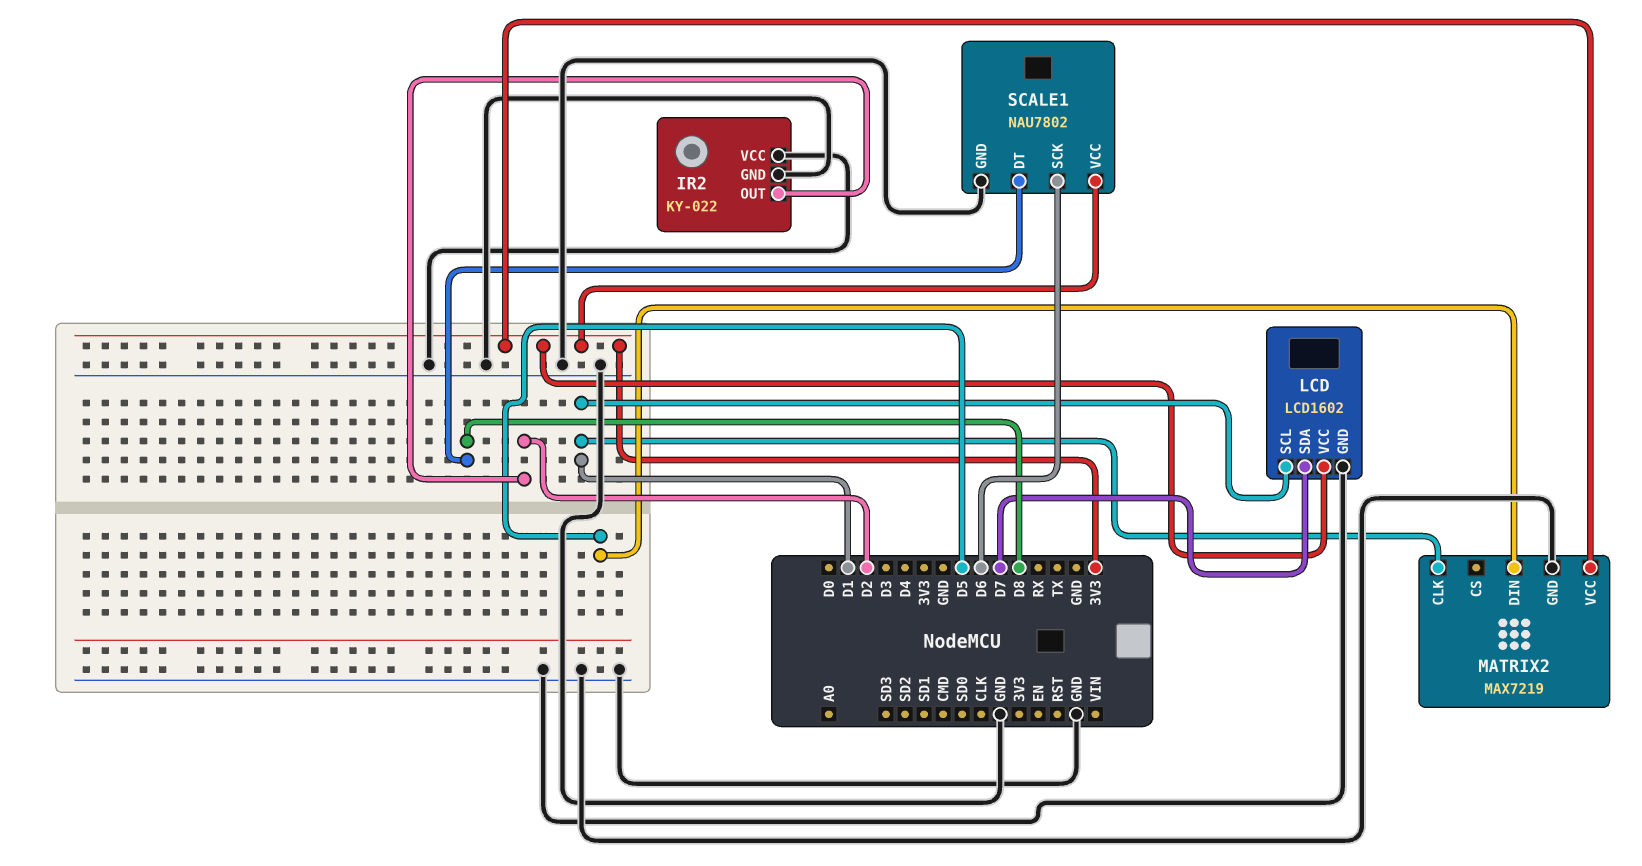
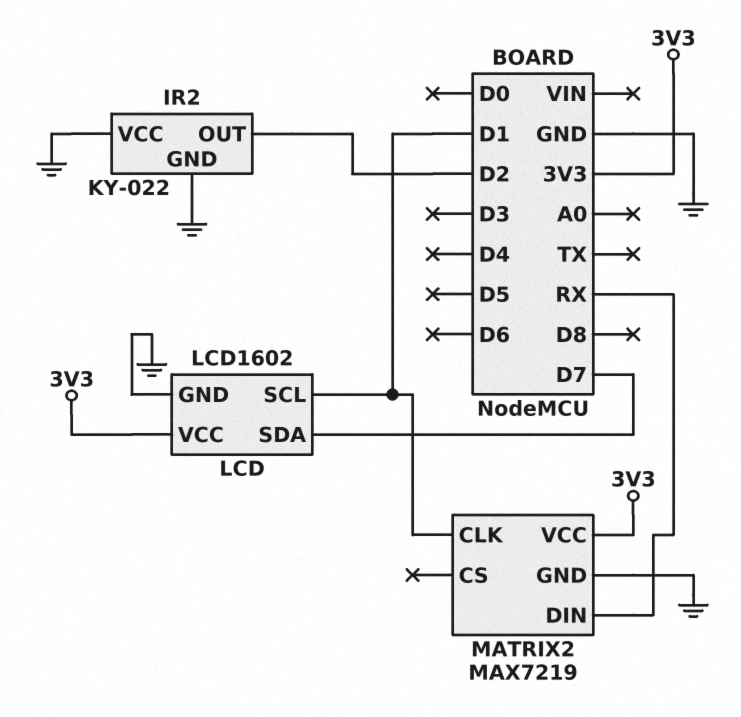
MATRIX2 pin DIN: D5 -> RX
SCALE1: NAU7802 -> none
SCALE1 pin DT: D8 -> none
SCALE1 pin GND: GND -> none
SCALE1 pin SCK: D6 -> none
SCALE1 pin VCC: 3V3 -> none

